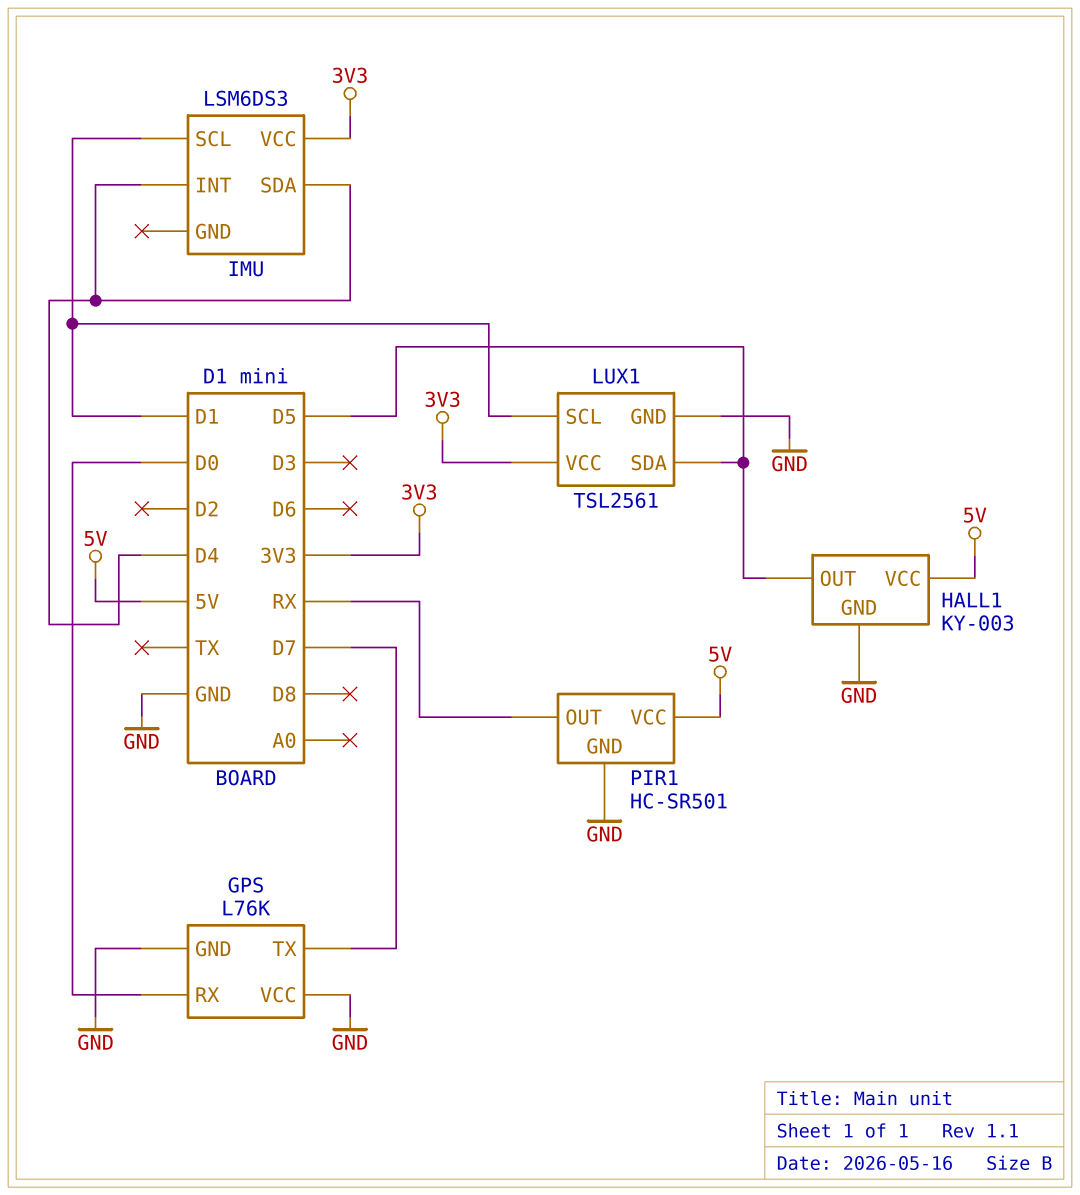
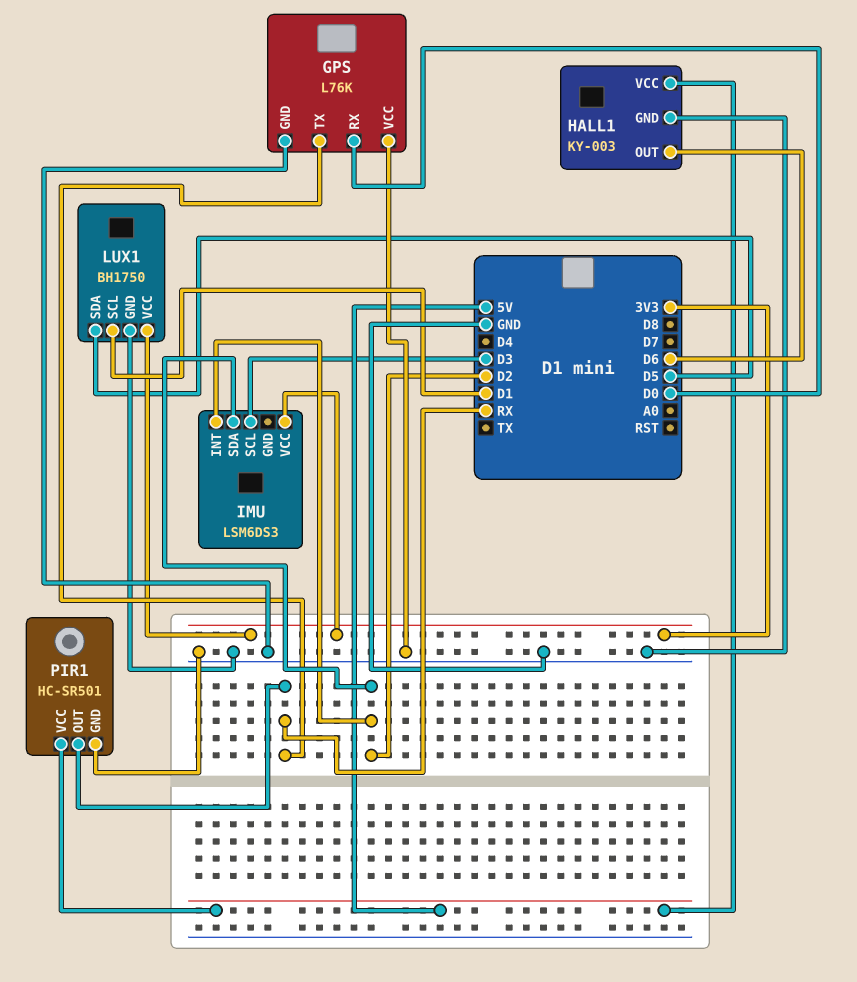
GPS pin TX: D7 -> RX
HALL1 pin OUT: D5 -> D6
IMU pin INT: D4 -> D2
IMU pin SCL: D1 -> D3
IMU pin SDA: D4 -> D2
LUX1: TSL2561 -> BH1750

